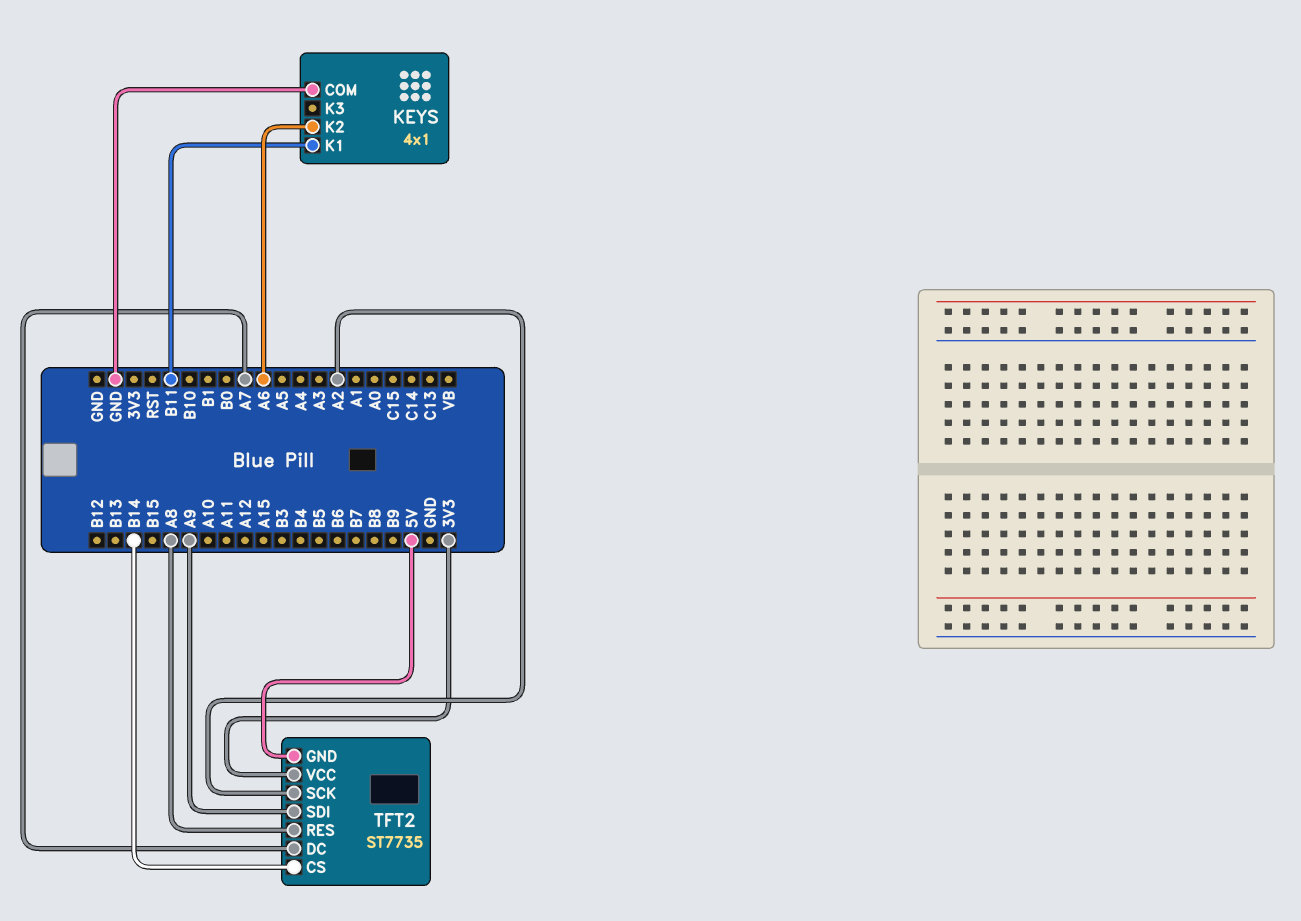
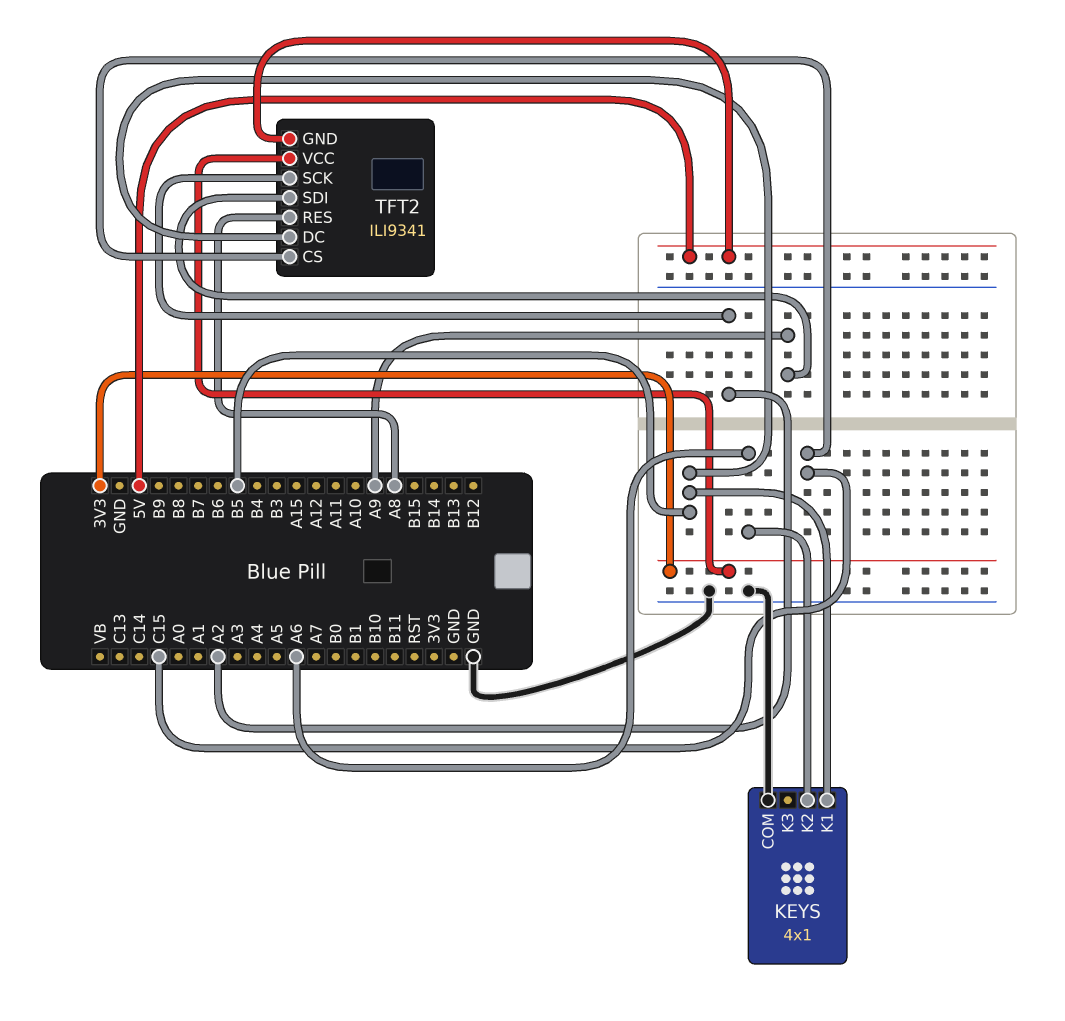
KEYS pin K1: B11 -> B5
TFT2: ST7735 -> ILI9341
TFT2 pin CS: B14 -> C15
TFT2 pin DC: A7 -> B5

